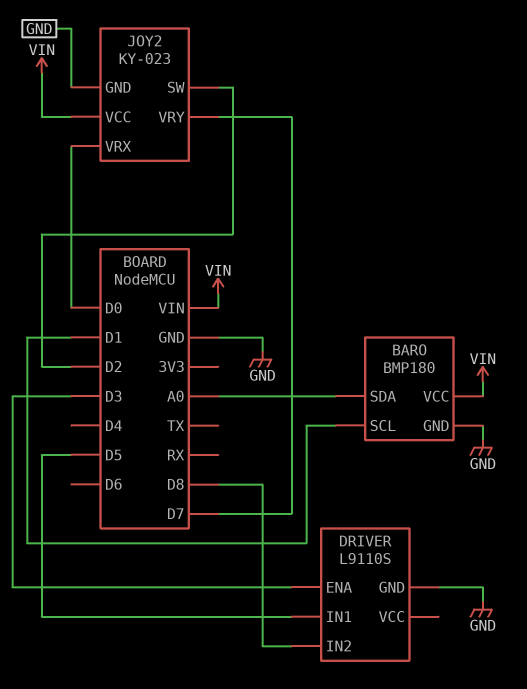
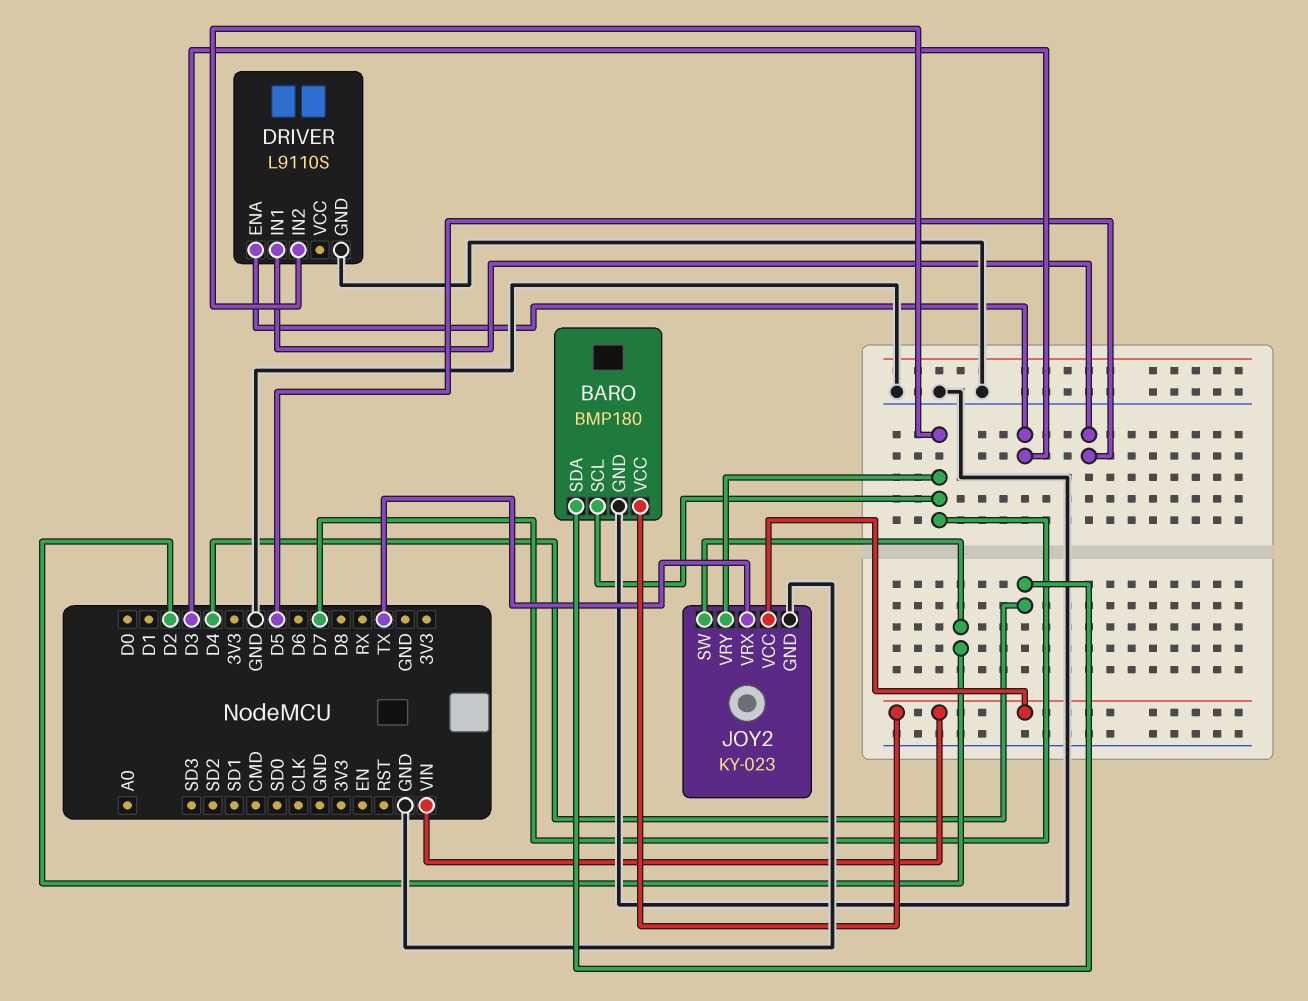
BARO pin SCL: D1 -> D7
BARO pin SDA: A0 -> D4
DRIVER pin IN2: D8 -> D7
JOY2 pin VRX: D0 -> TX

